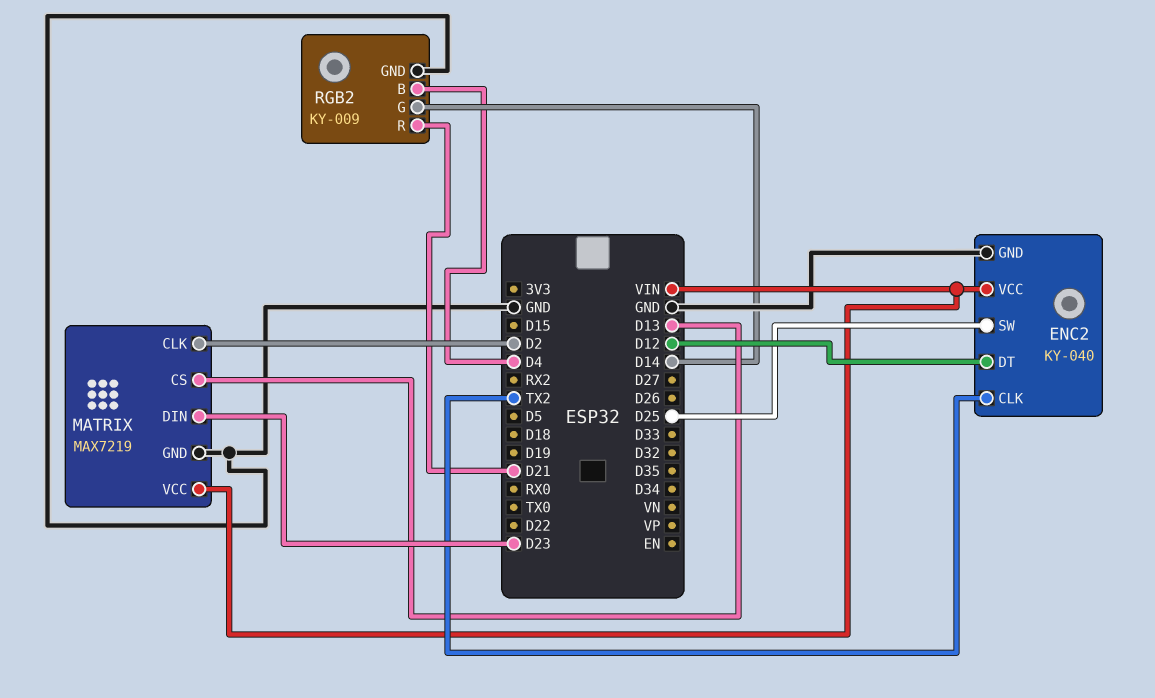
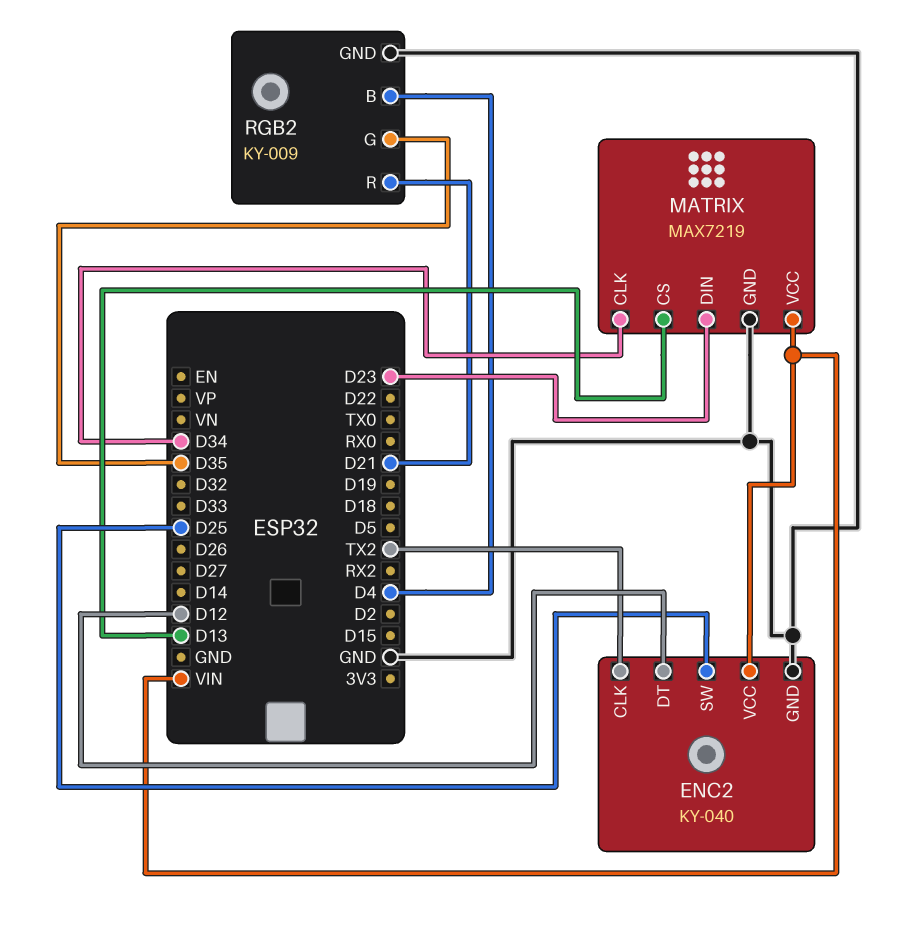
MATRIX pin CLK: D2 -> D34
RGB2 pin G: D14 -> D35

